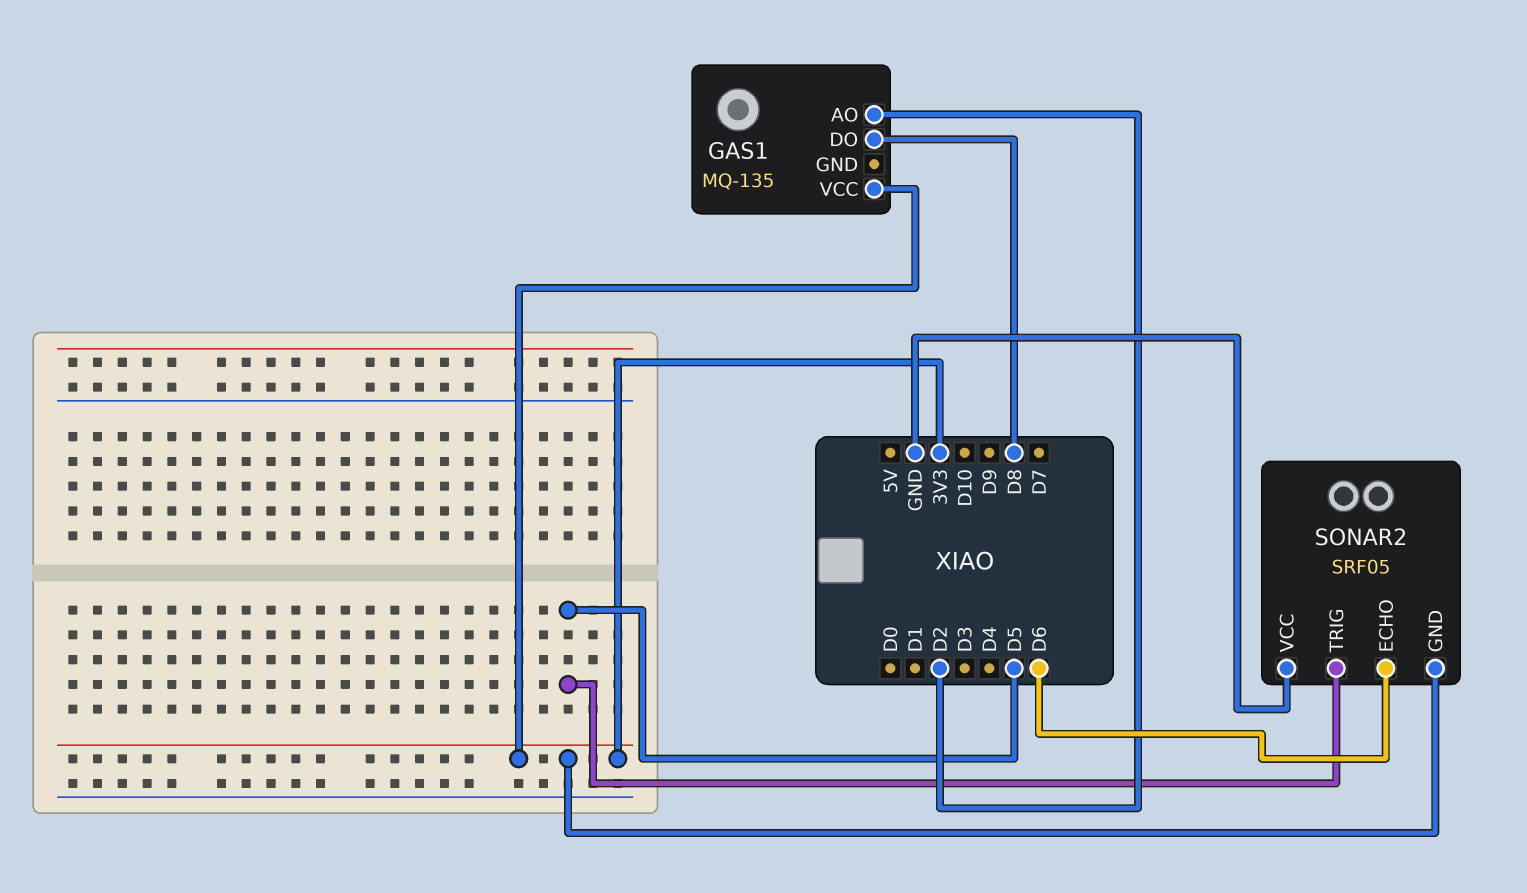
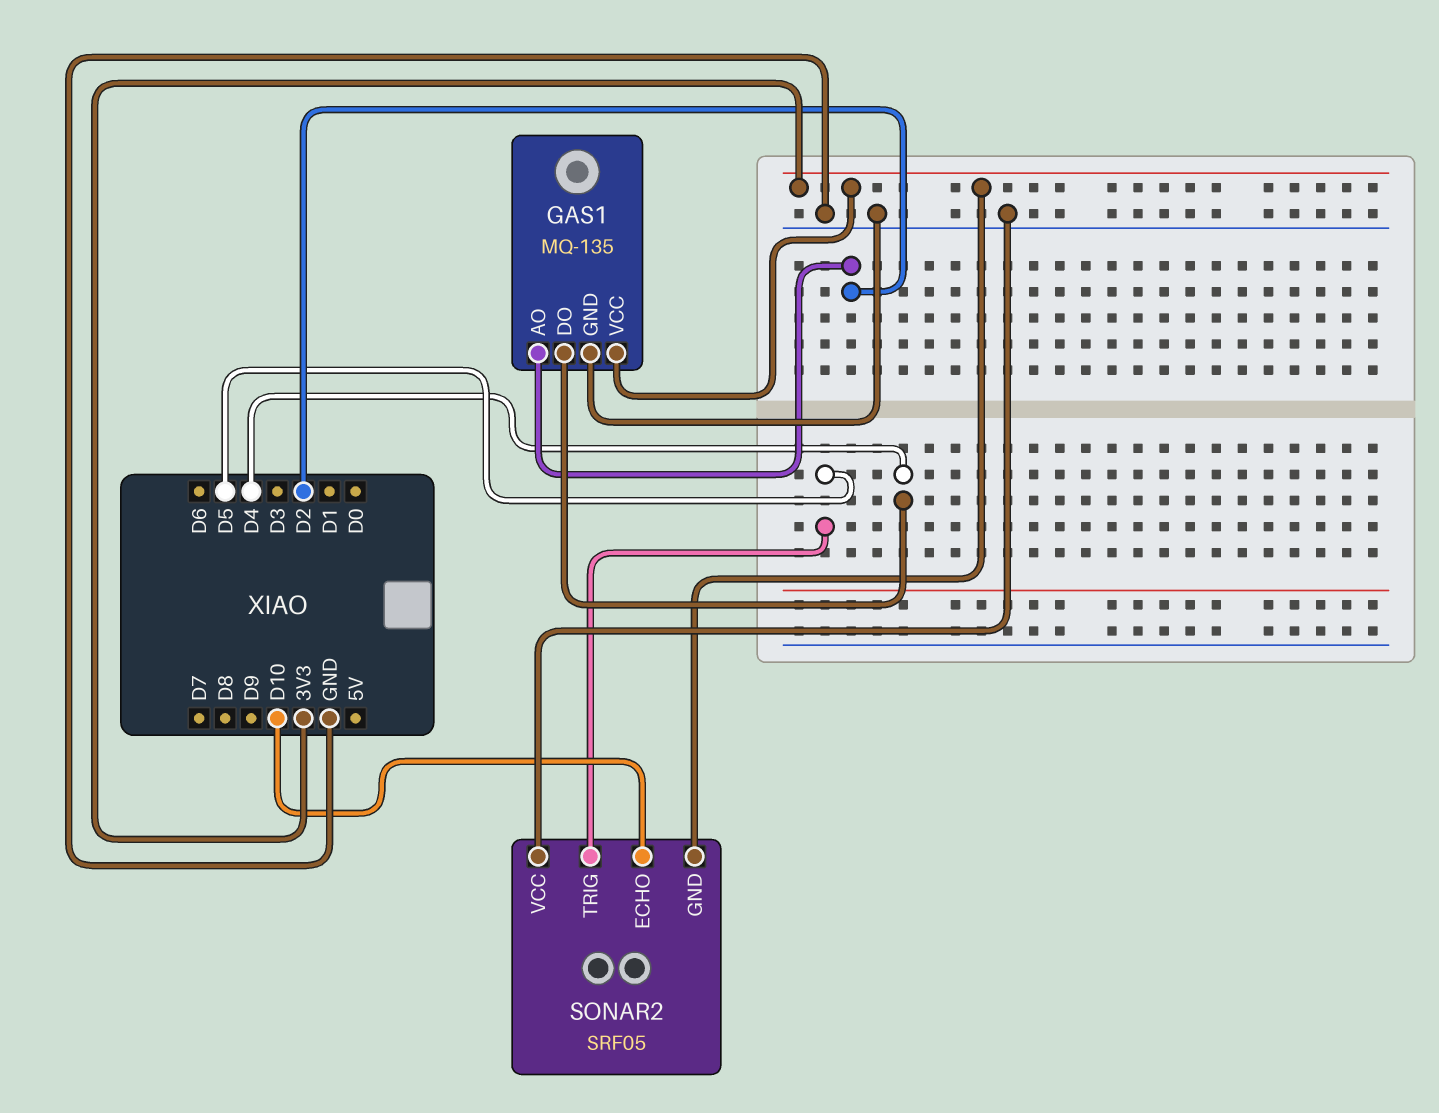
GAS1 pin DO: D8 -> D4
GAS1 pin GND: none -> GND
SONAR2 pin ECHO: D6 -> D10

